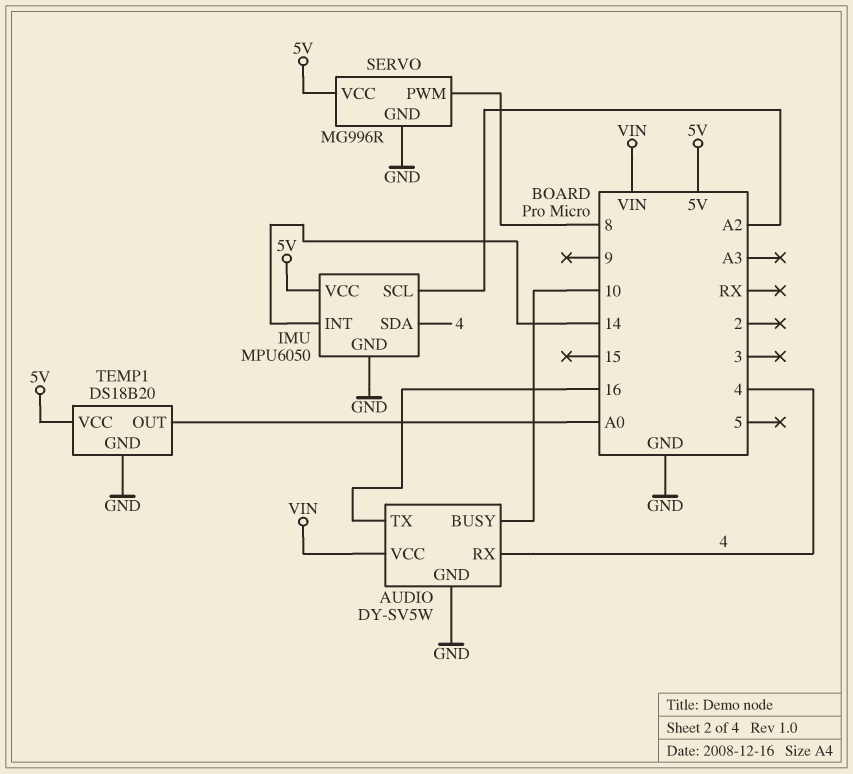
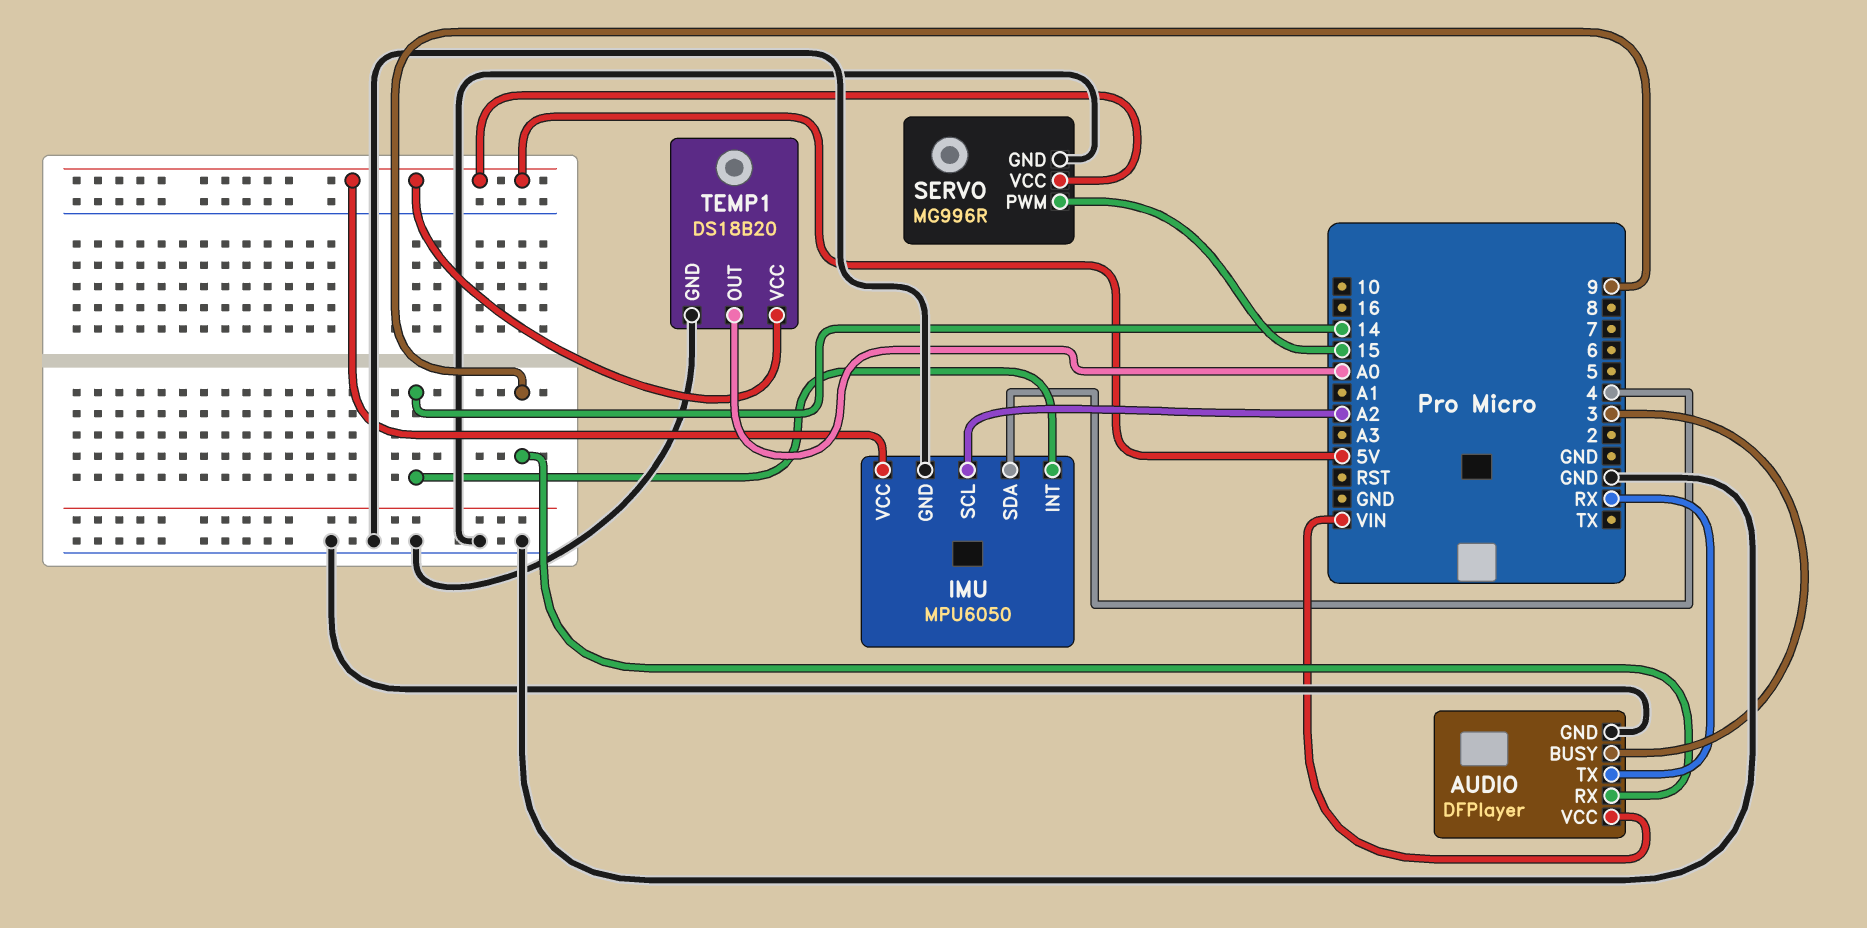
AUDIO: DY-SV5W -> DFPlayer
AUDIO pin BUSY: 10 -> 3
AUDIO pin RX: 4 -> 9
AUDIO pin TX: 16 -> RX
SERVO pin PWM: 8 -> 15

